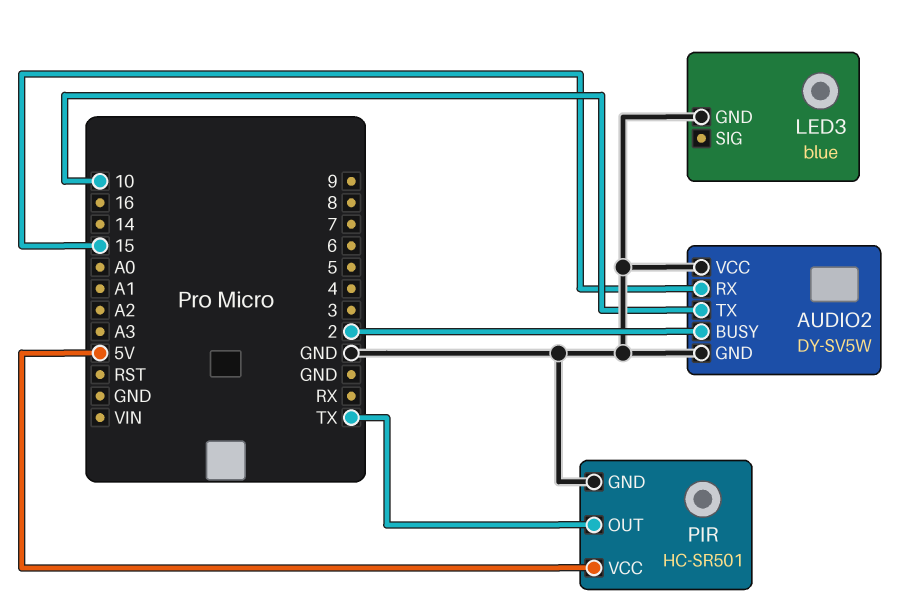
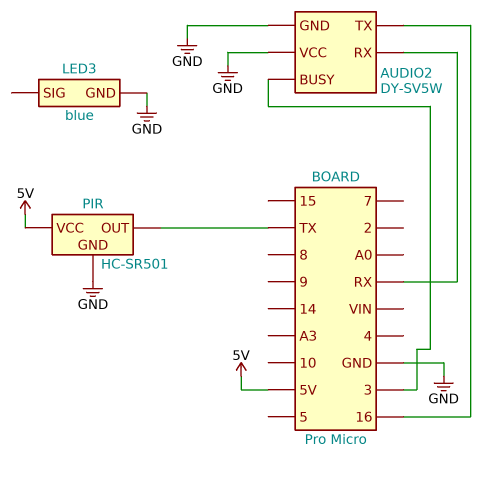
AUDIO2 pin BUSY: 2 -> 3
AUDIO2 pin RX: 15 -> RX
AUDIO2 pin TX: 10 -> 16

